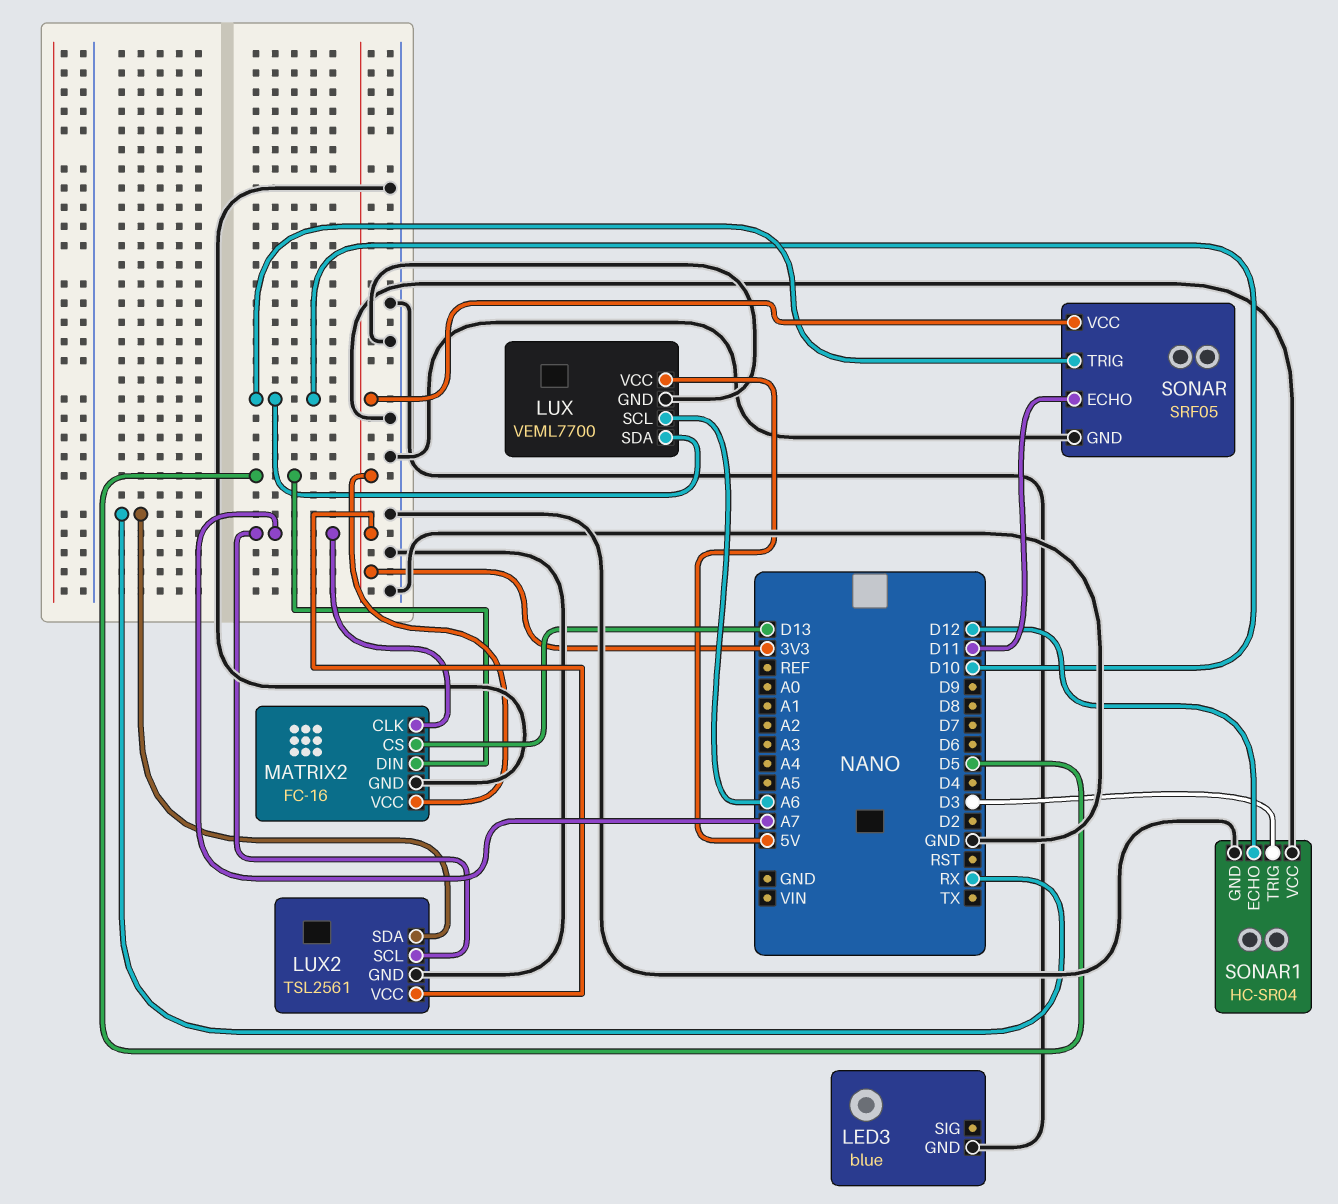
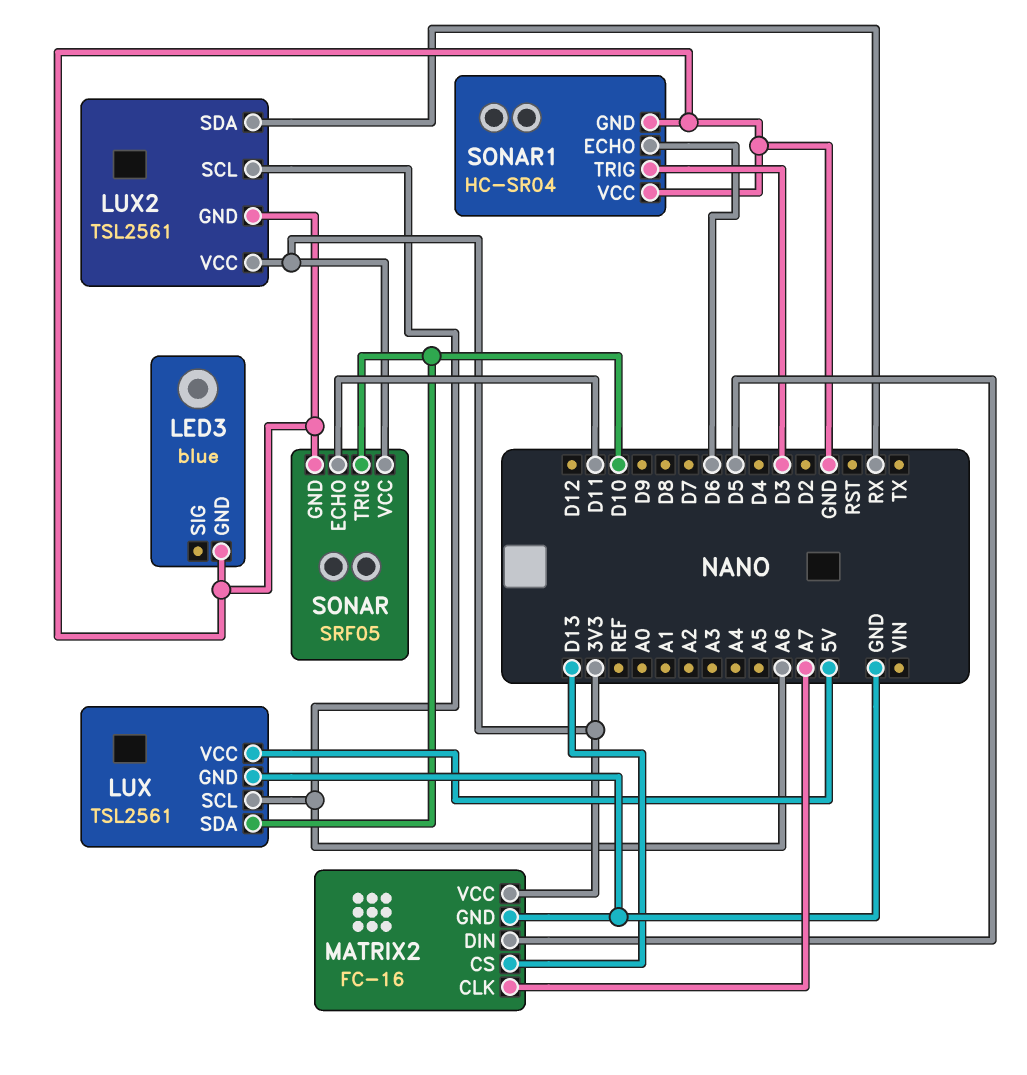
LUX: VEML7700 -> TSL2561
LUX2 pin SCL: A7 -> A6
SONAR1 pin ECHO: D12 -> D6

